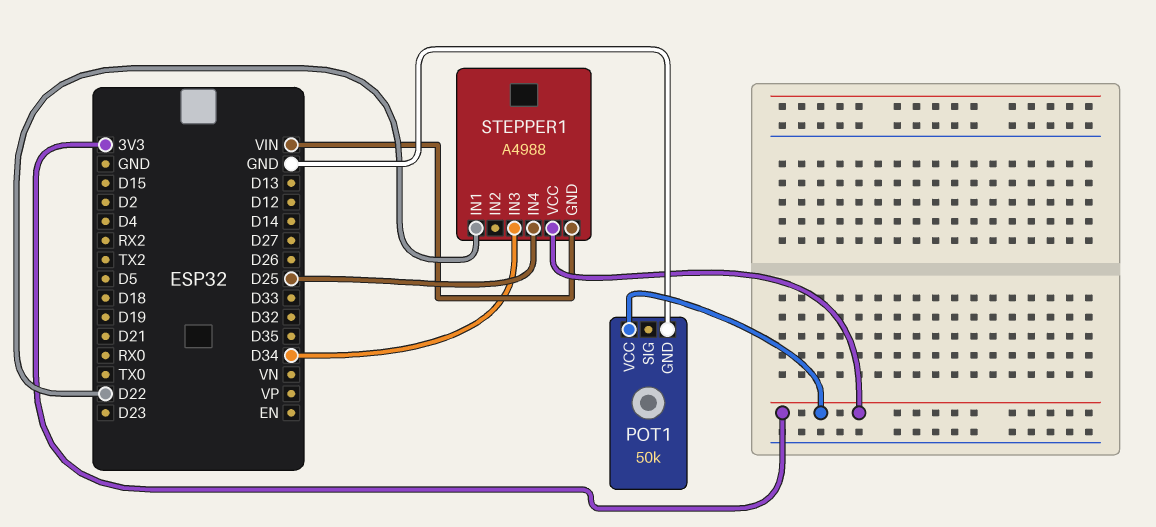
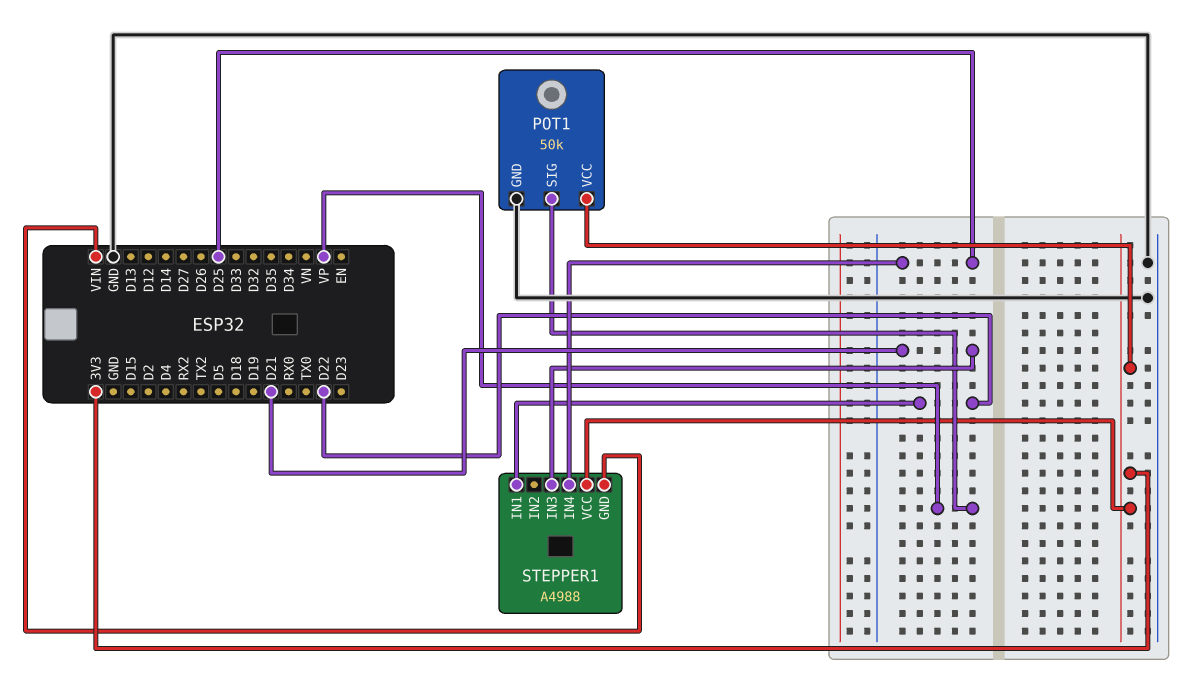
POT1 pin SIG: none -> VP
STEPPER1 pin IN3: D34 -> D21

